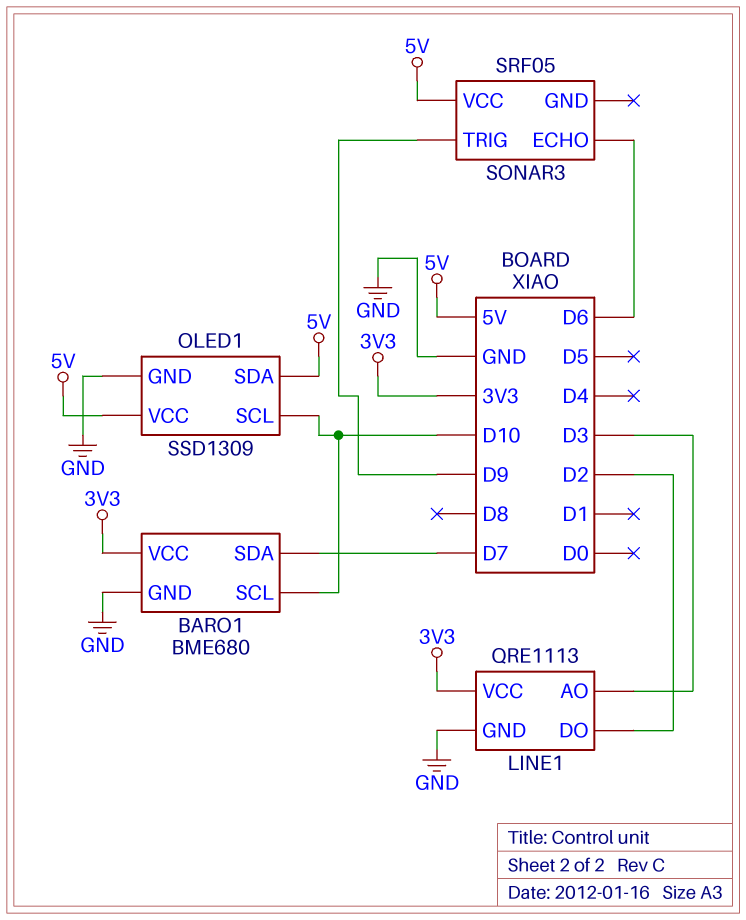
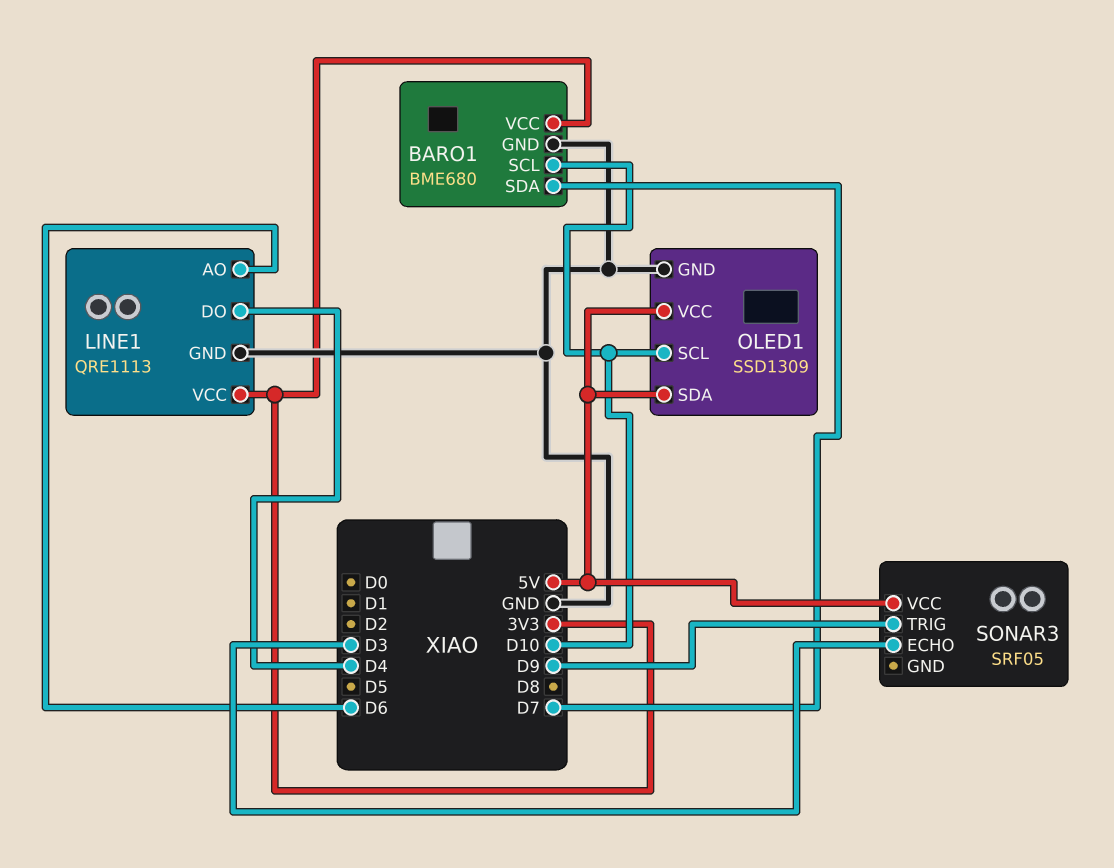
LINE1 pin AO: D3 -> D6
LINE1 pin DO: D2 -> D4
SONAR3 pin ECHO: D6 -> D3

